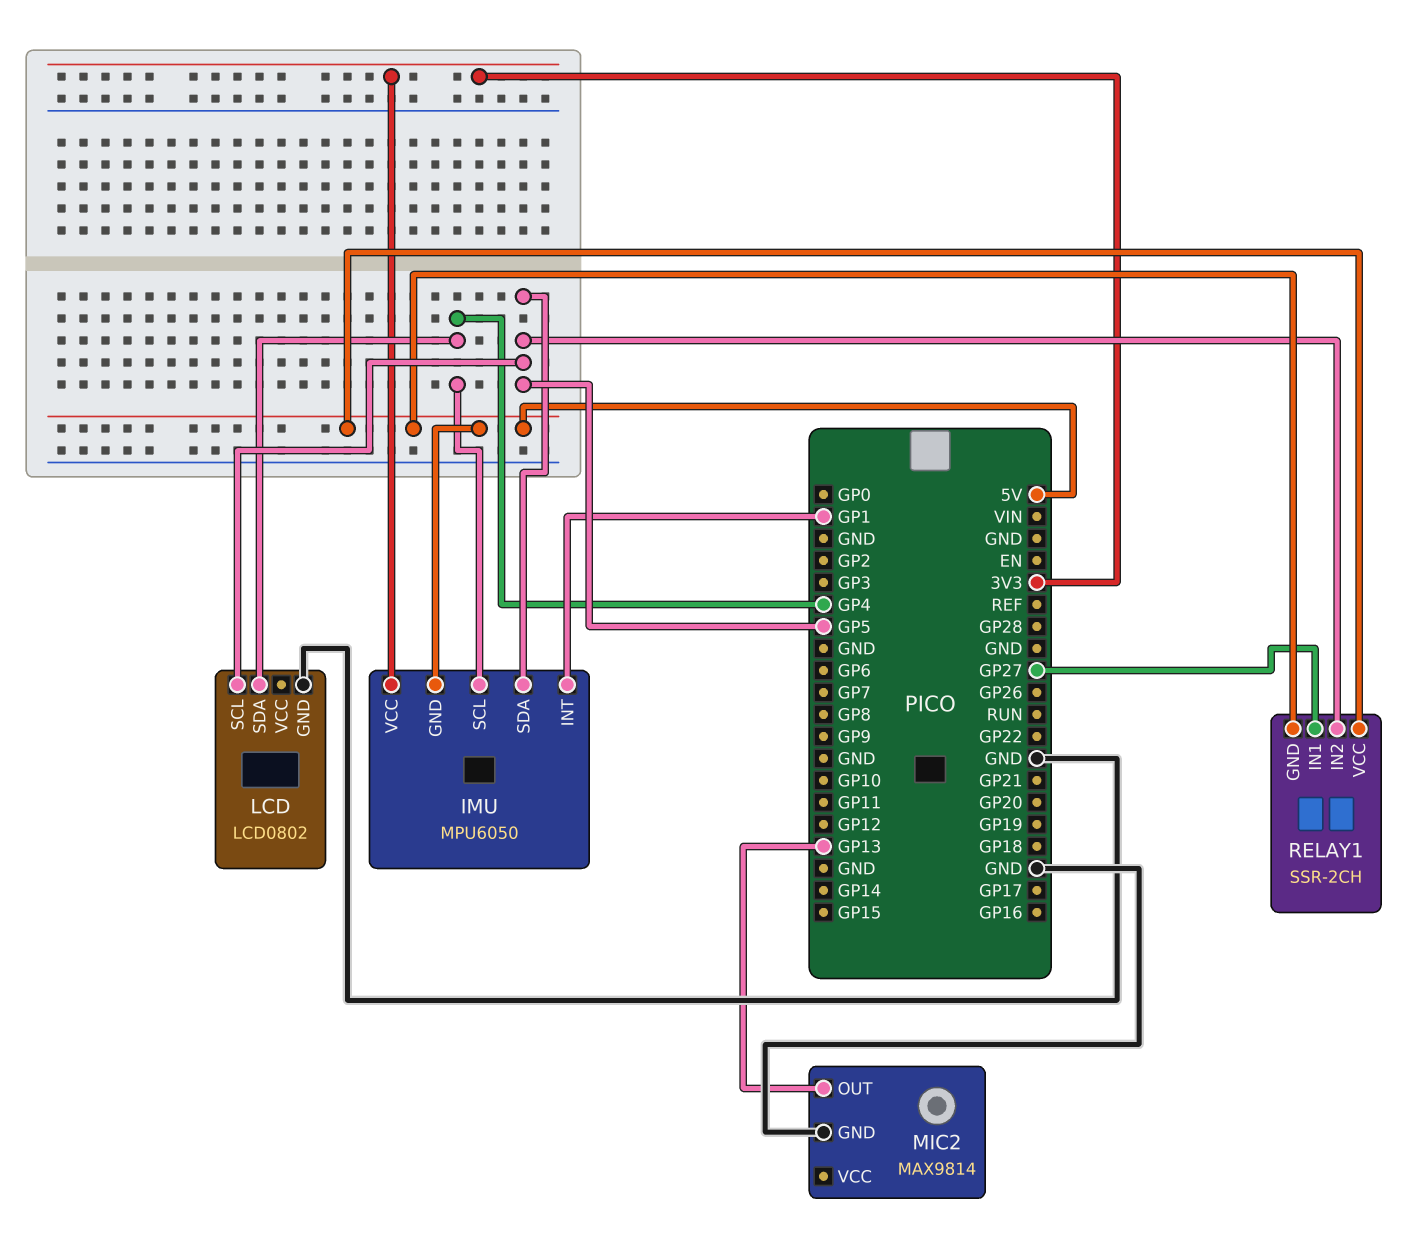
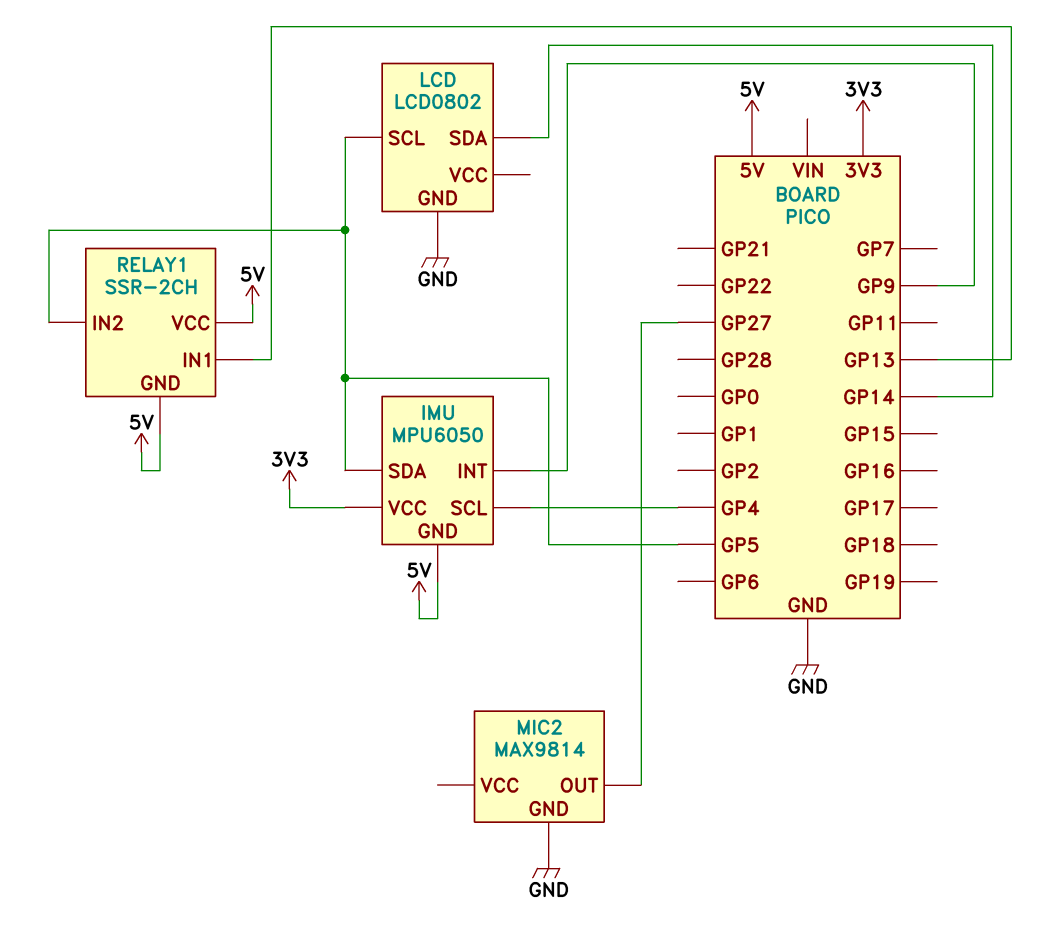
IMU pin INT: GP1 -> GP9
LCD pin SDA: GP4 -> GP14
MIC2 pin OUT: GP13 -> GP27
RELAY1 pin IN1: GP27 -> GP13

